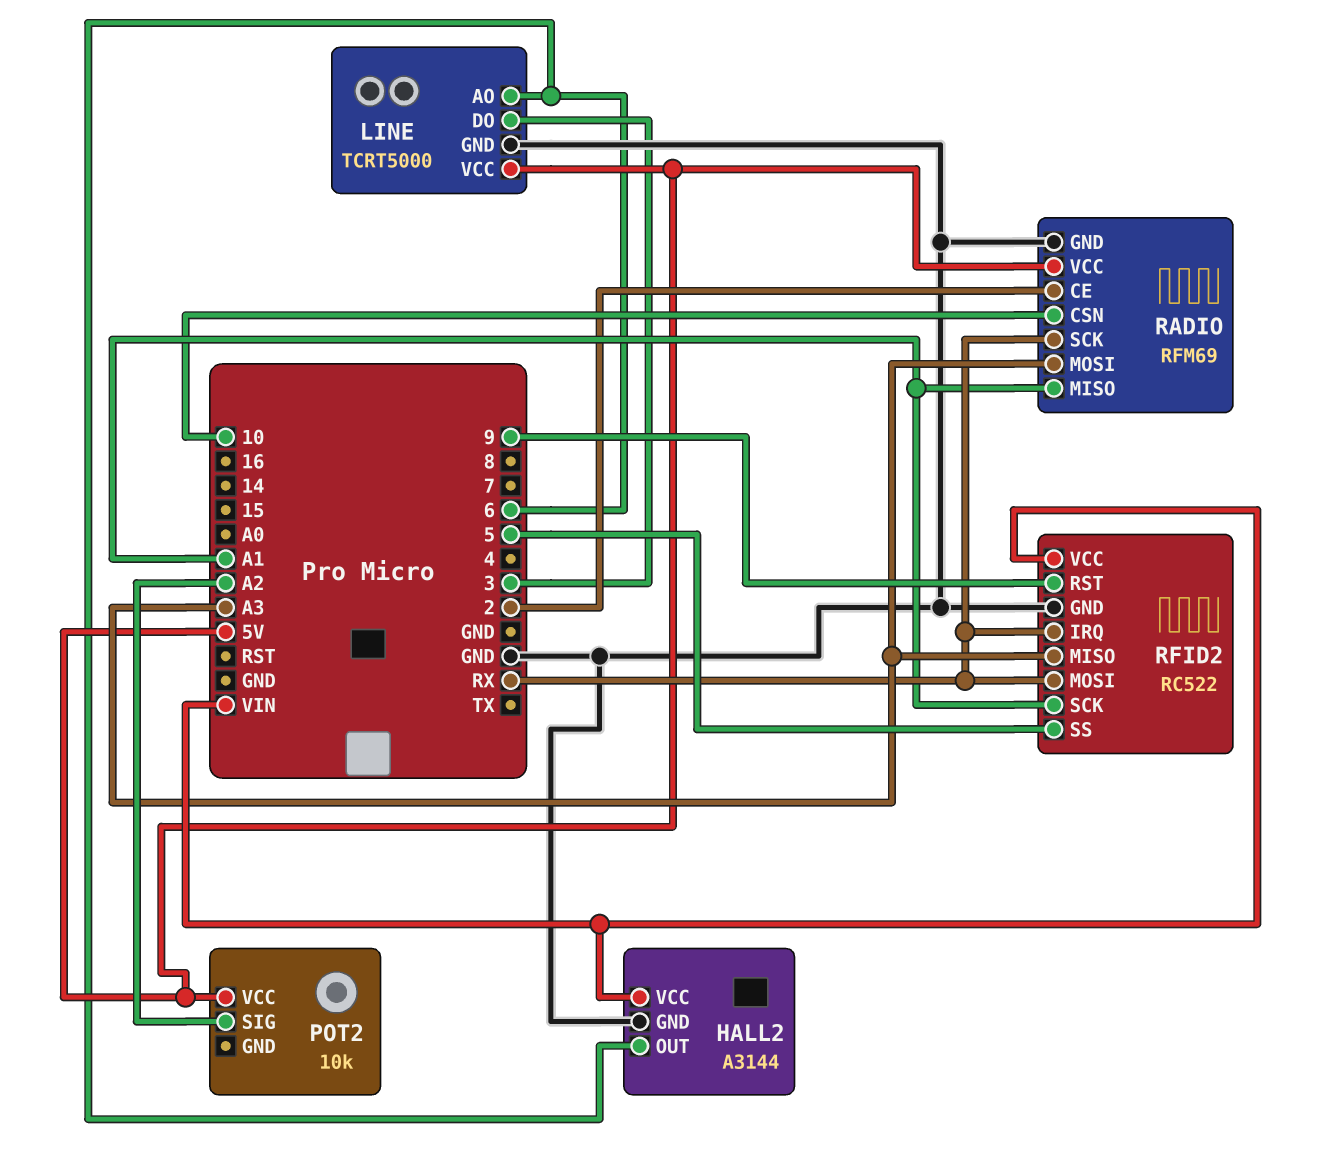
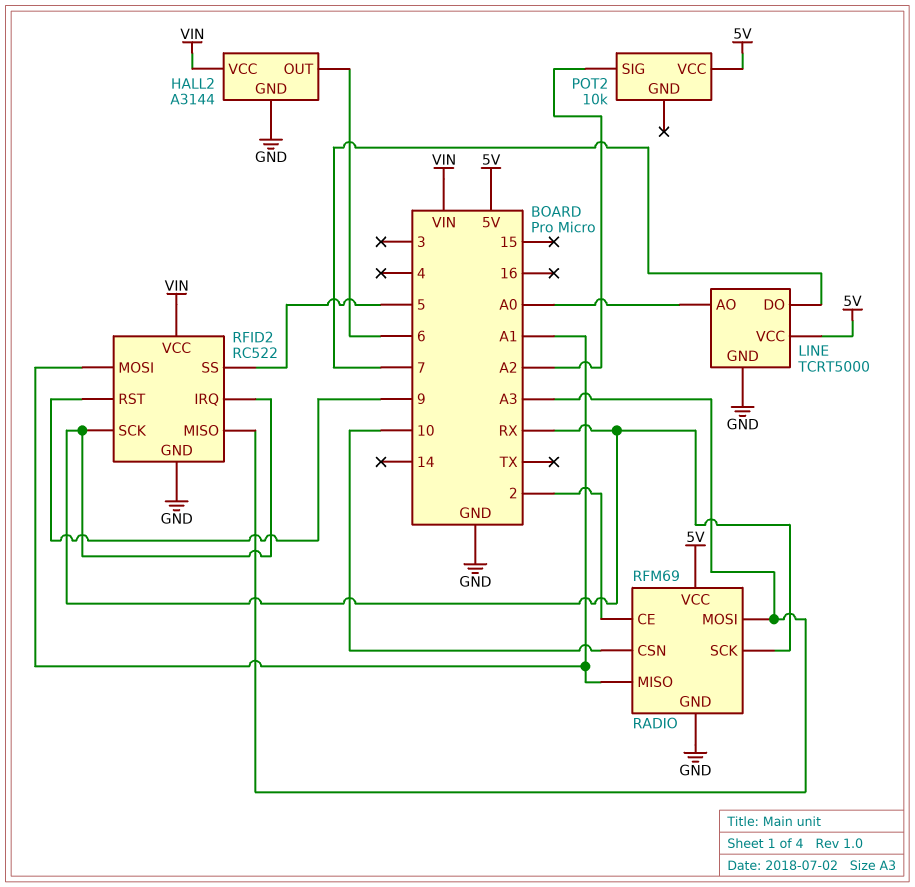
LINE pin AO: 6 -> A0
LINE pin DO: 3 -> 7
RFID2 pin MOSI: RX -> A1
RFID2 pin SCK: A1 -> RX

